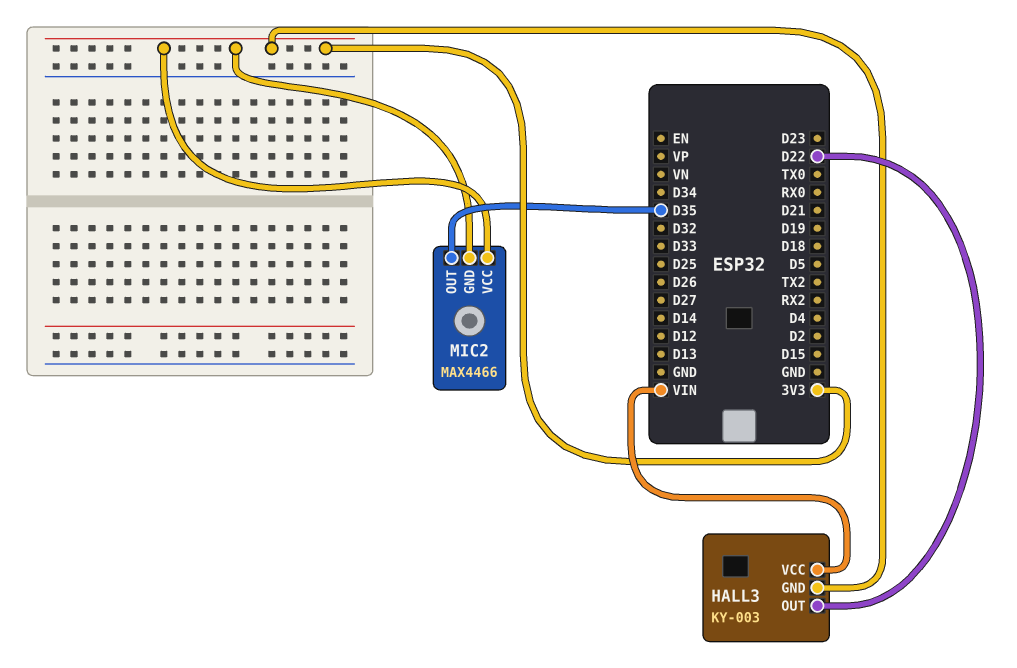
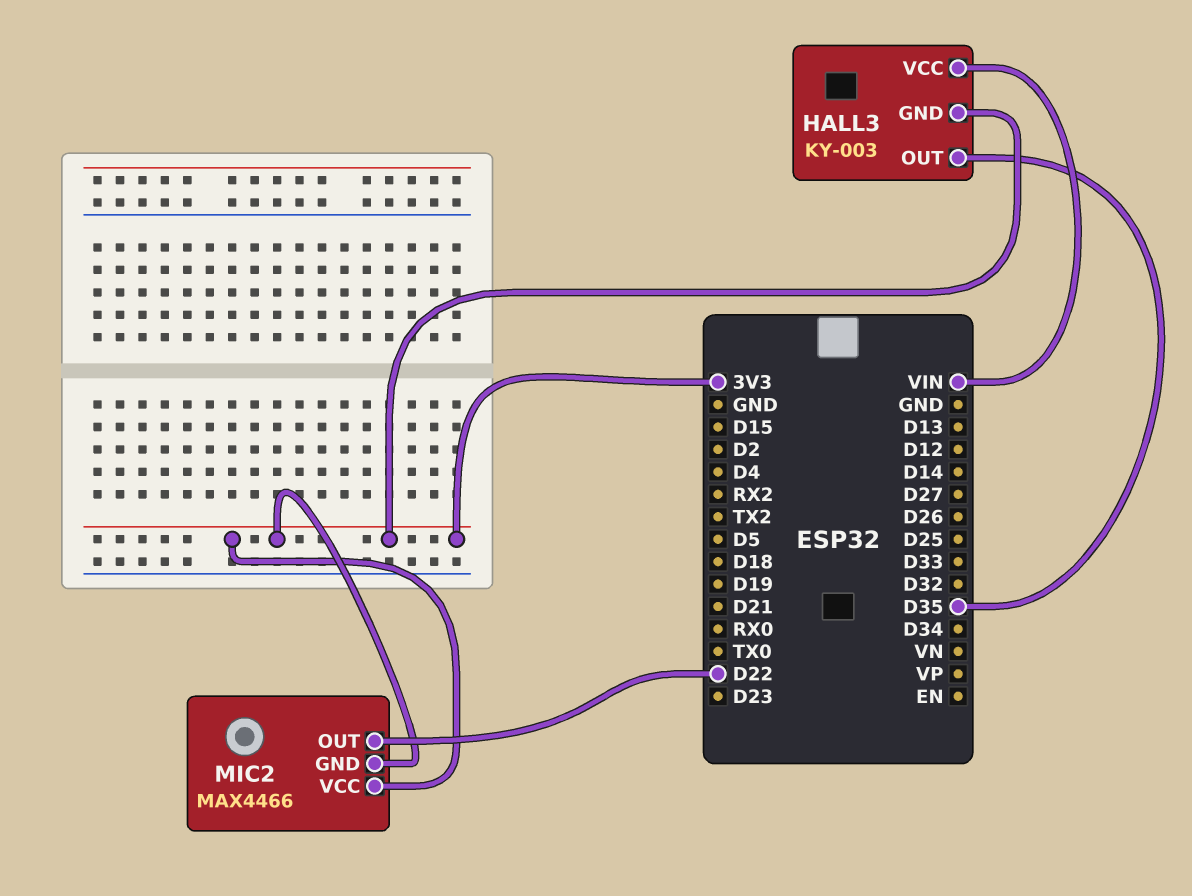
HALL3 pin OUT: D22 -> D35
MIC2 pin OUT: D35 -> D22

